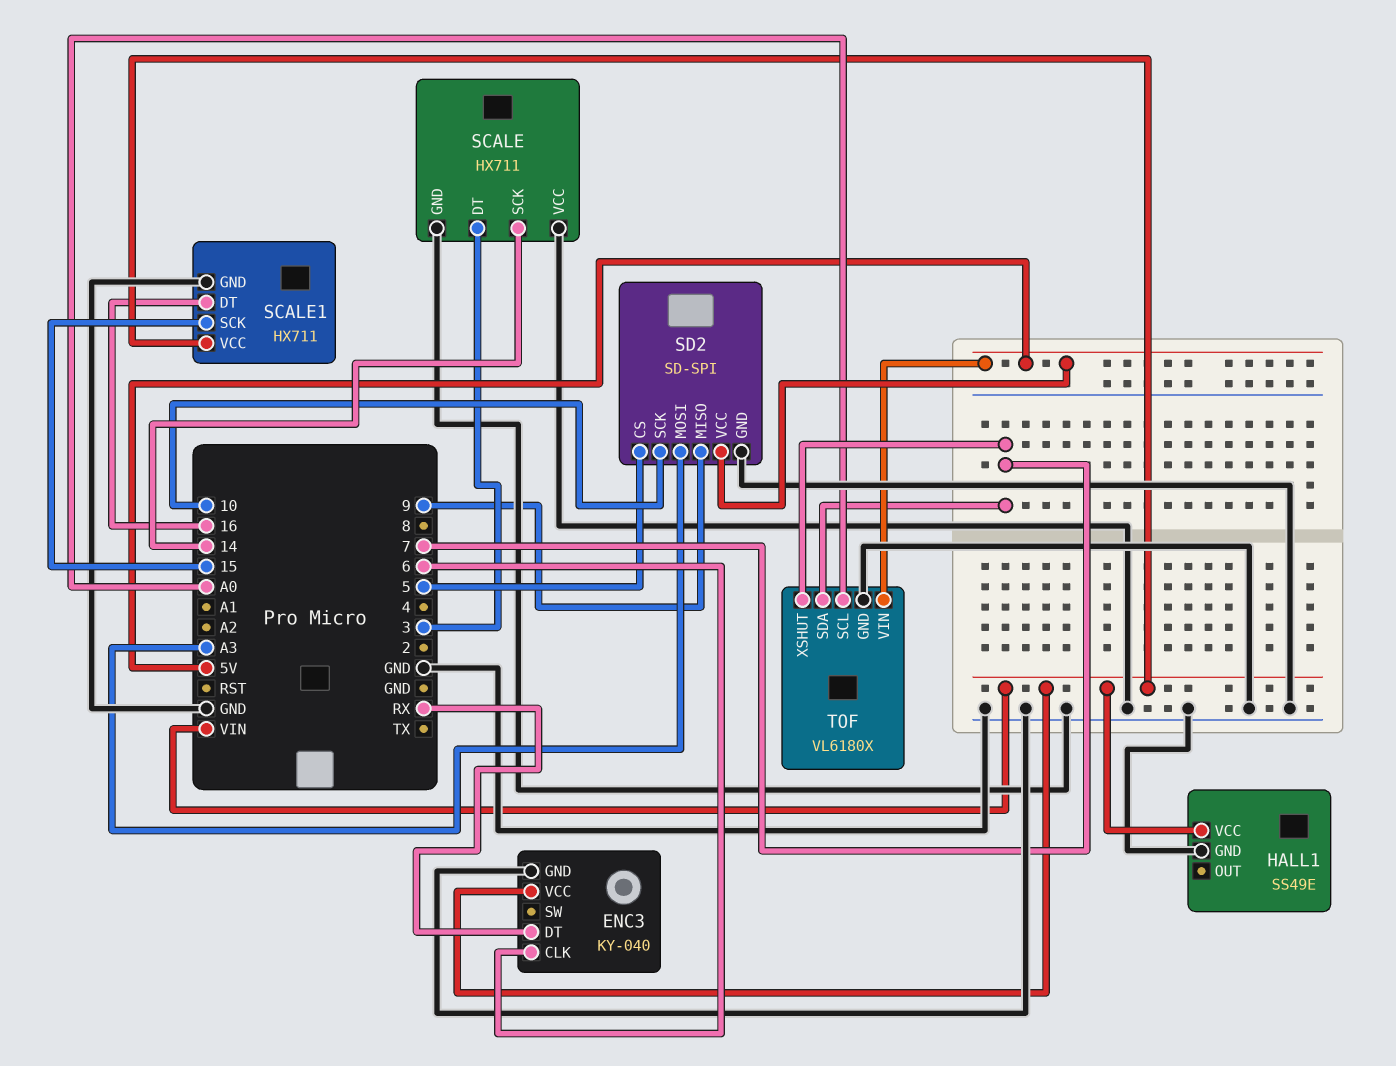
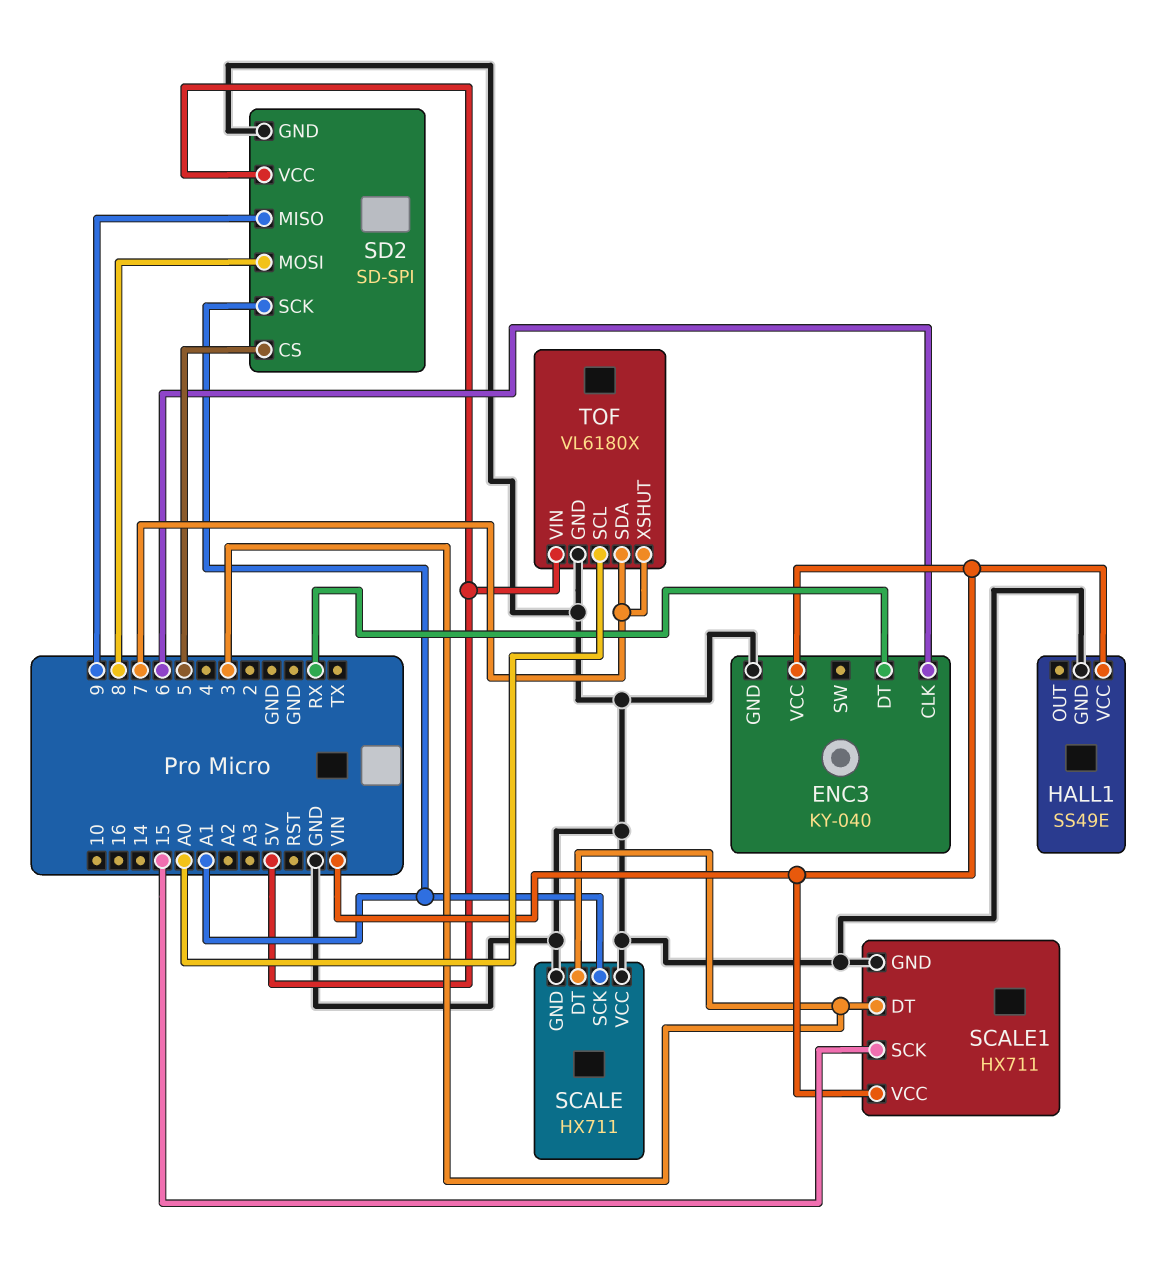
SCALE pin SCK: 14 -> A1
SCALE1 pin DT: 16 -> 3
SD2 pin MOSI: A3 -> 8
SD2 pin SCK: 10 -> A1

